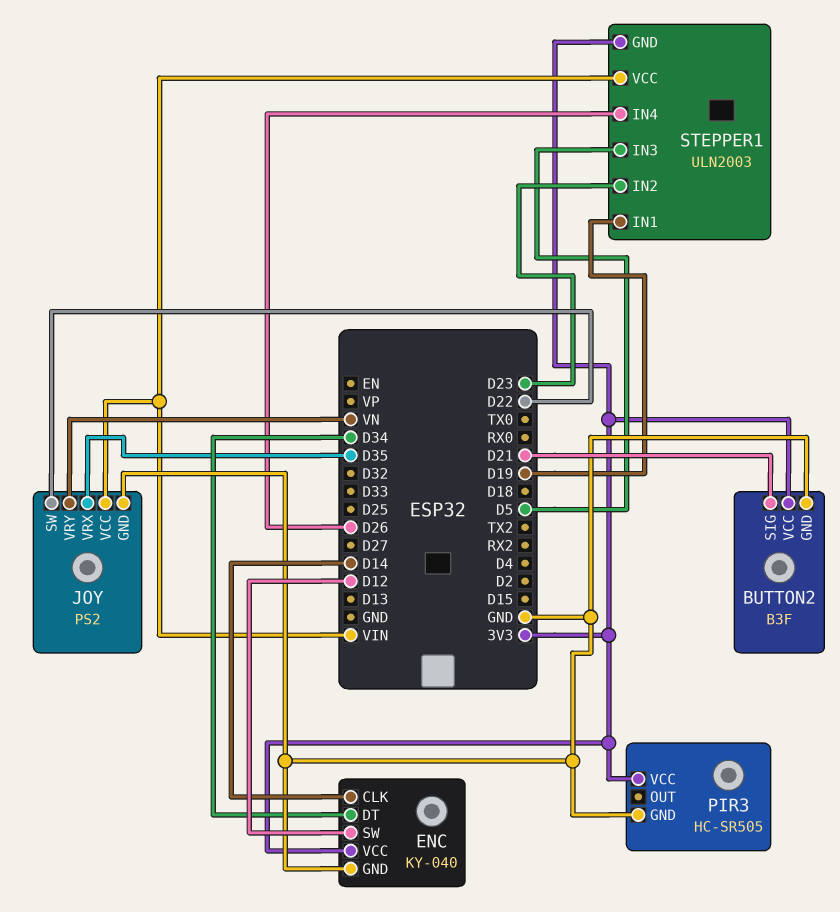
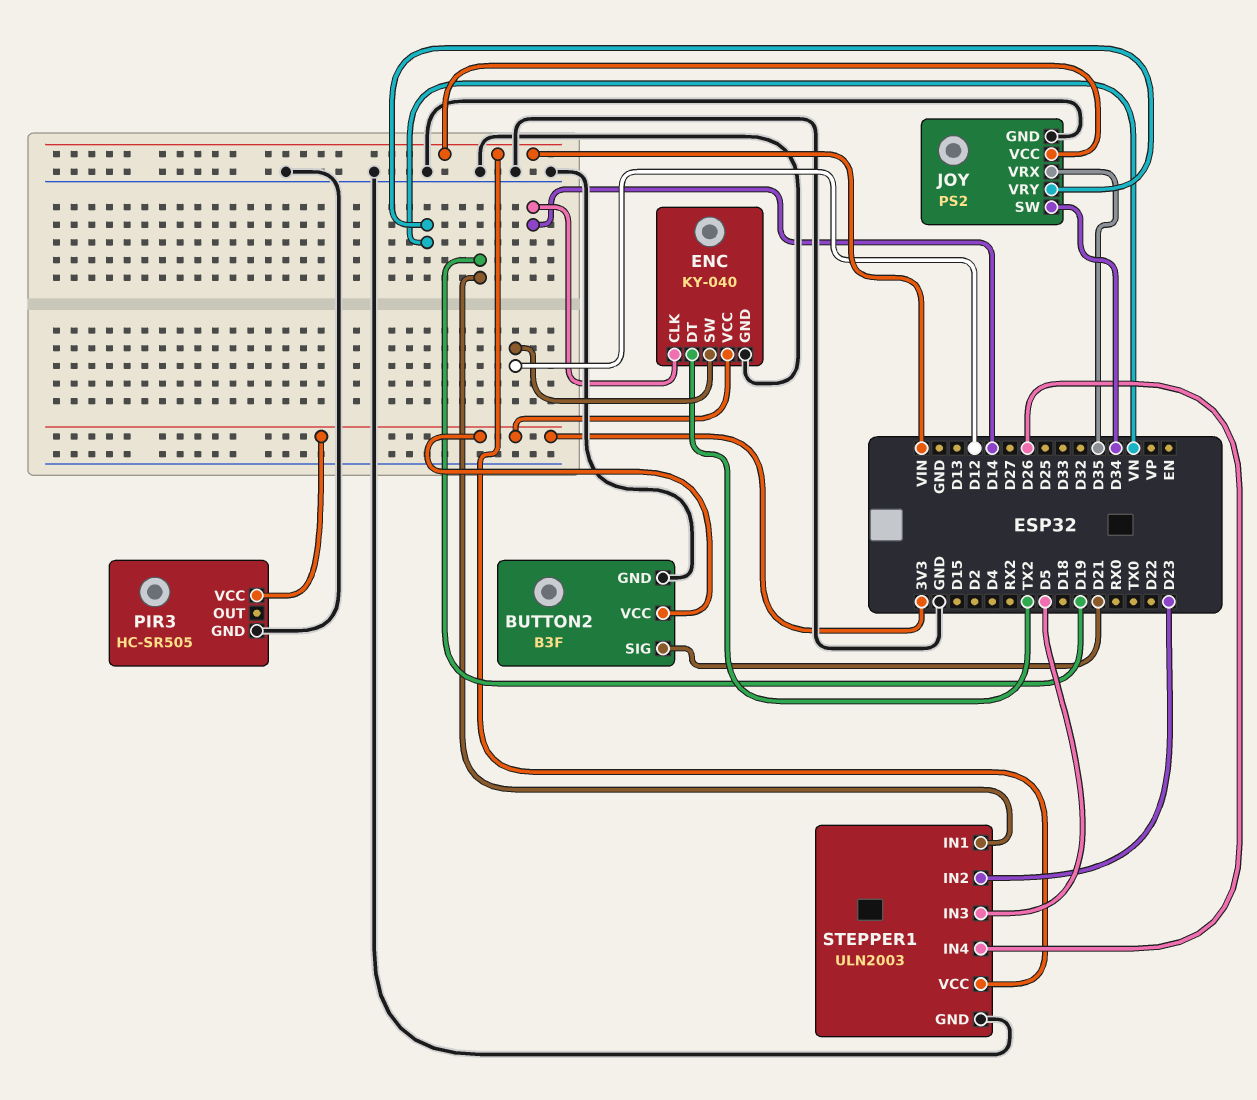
ENC pin DT: D34 -> TX2
JOY pin SW: D22 -> D34
STEPPER1 pin GND: 3V3 -> GND

